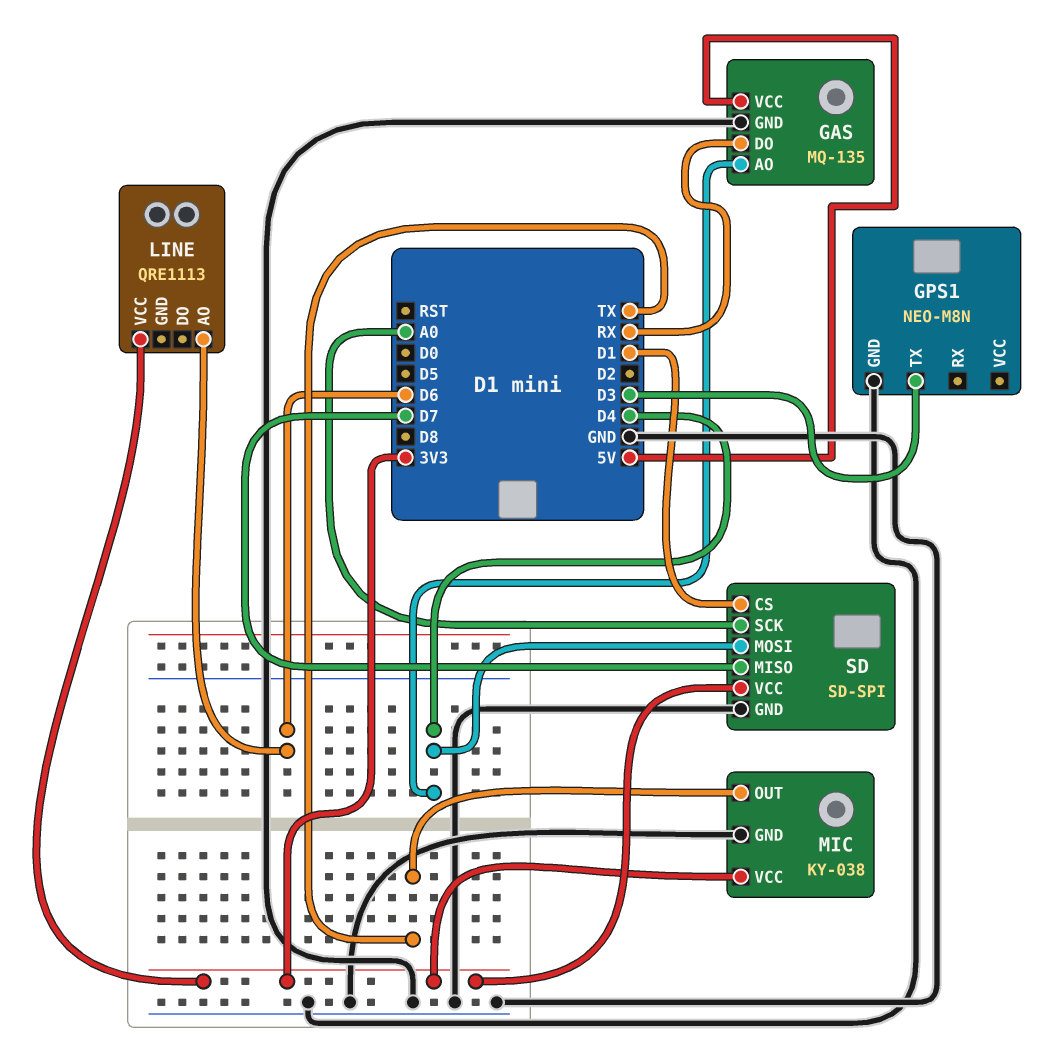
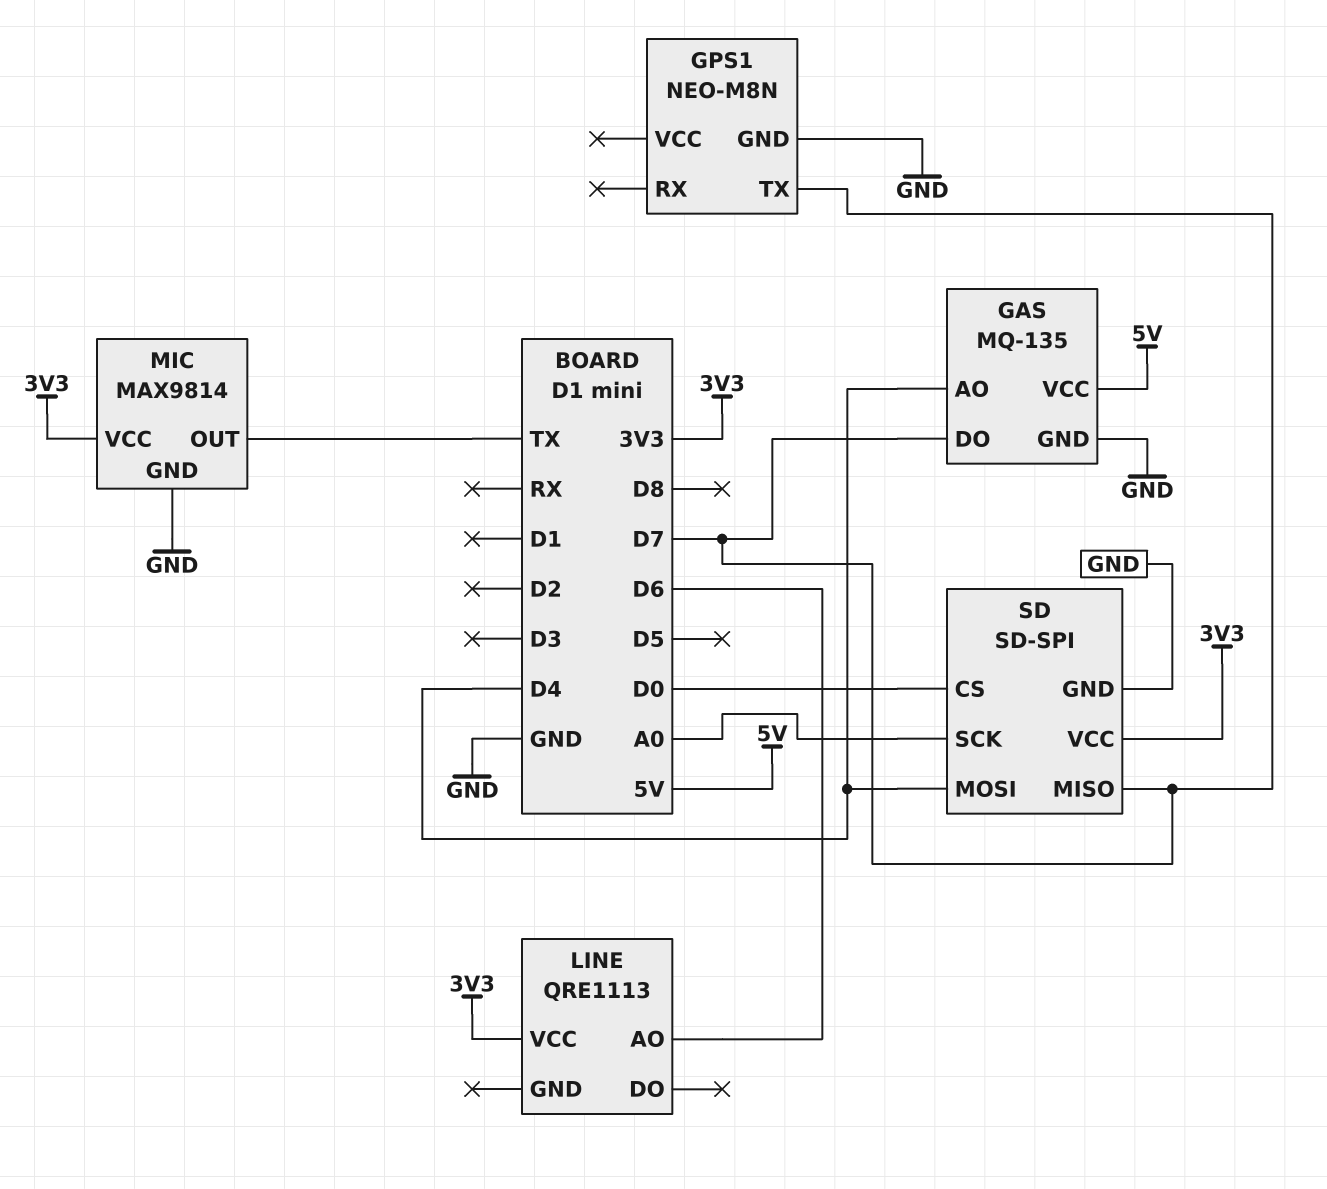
GAS pin DO: RX -> D7
GPS1 pin TX: D3 -> D7
MIC: KY-038 -> MAX9814
SD pin CS: D1 -> D0

